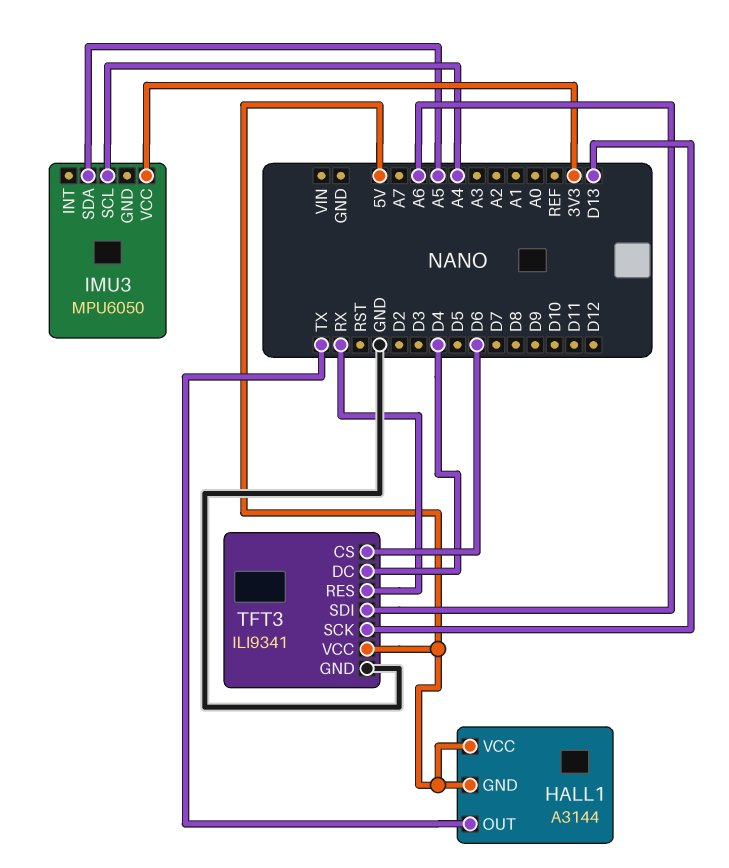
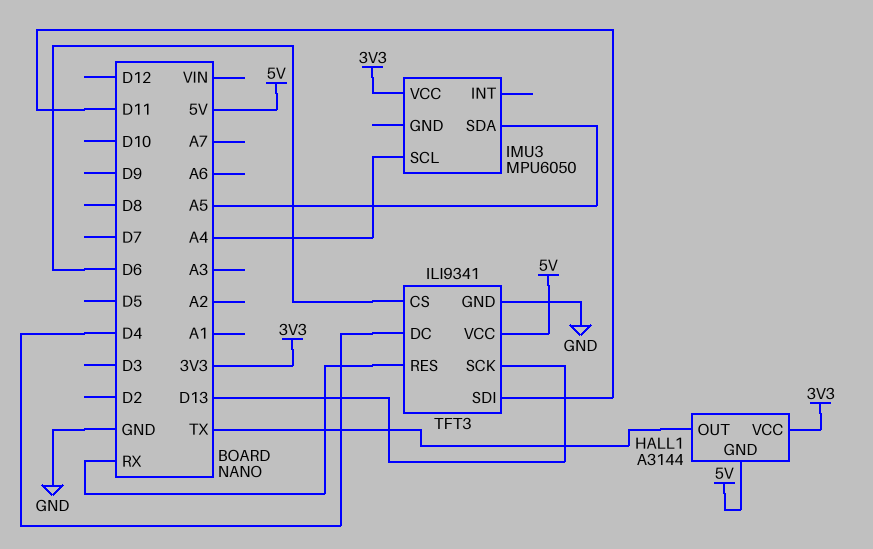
HALL1 pin VCC: 5V -> 3V3
TFT3 pin SDI: A6 -> D11

